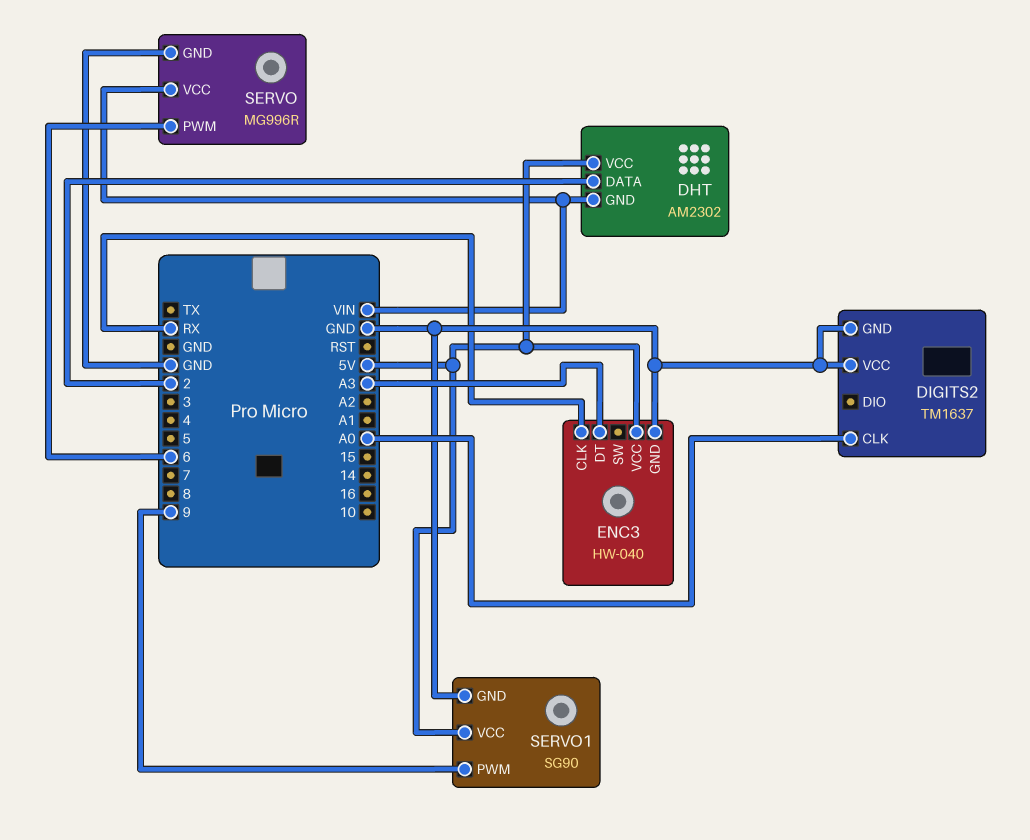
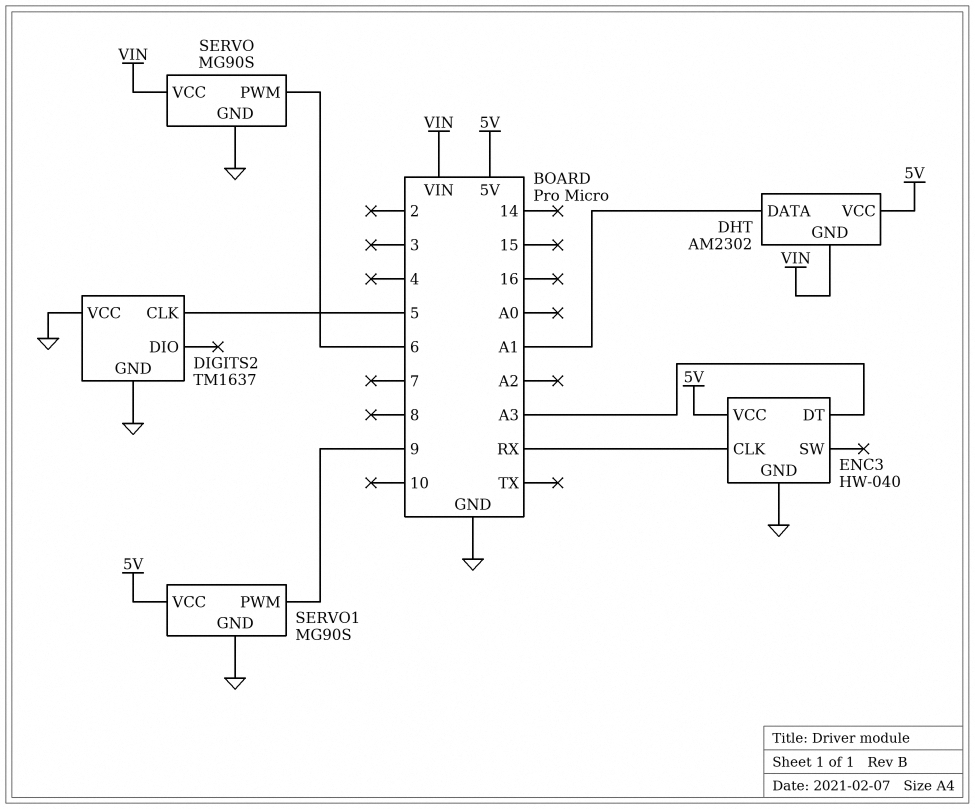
DHT pin DATA: 2 -> A1
DIGITS2 pin CLK: A0 -> 5
SERVO: MG996R -> MG90S
SERVO1: SG90 -> MG90S

